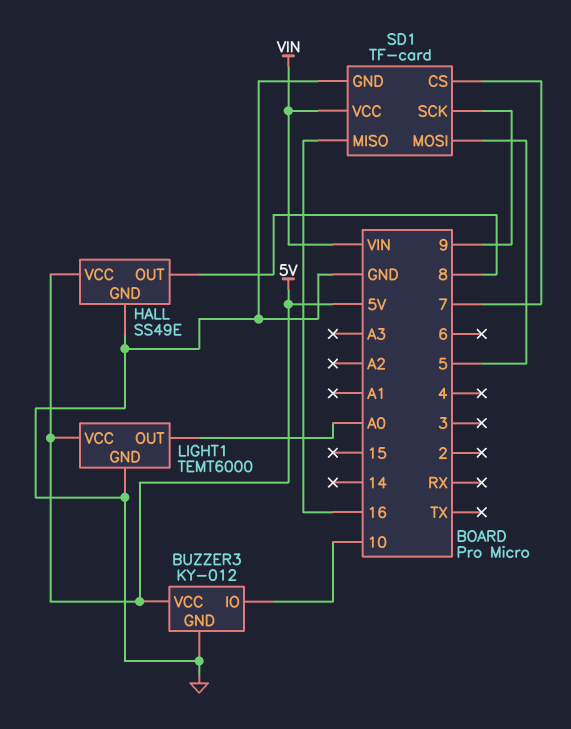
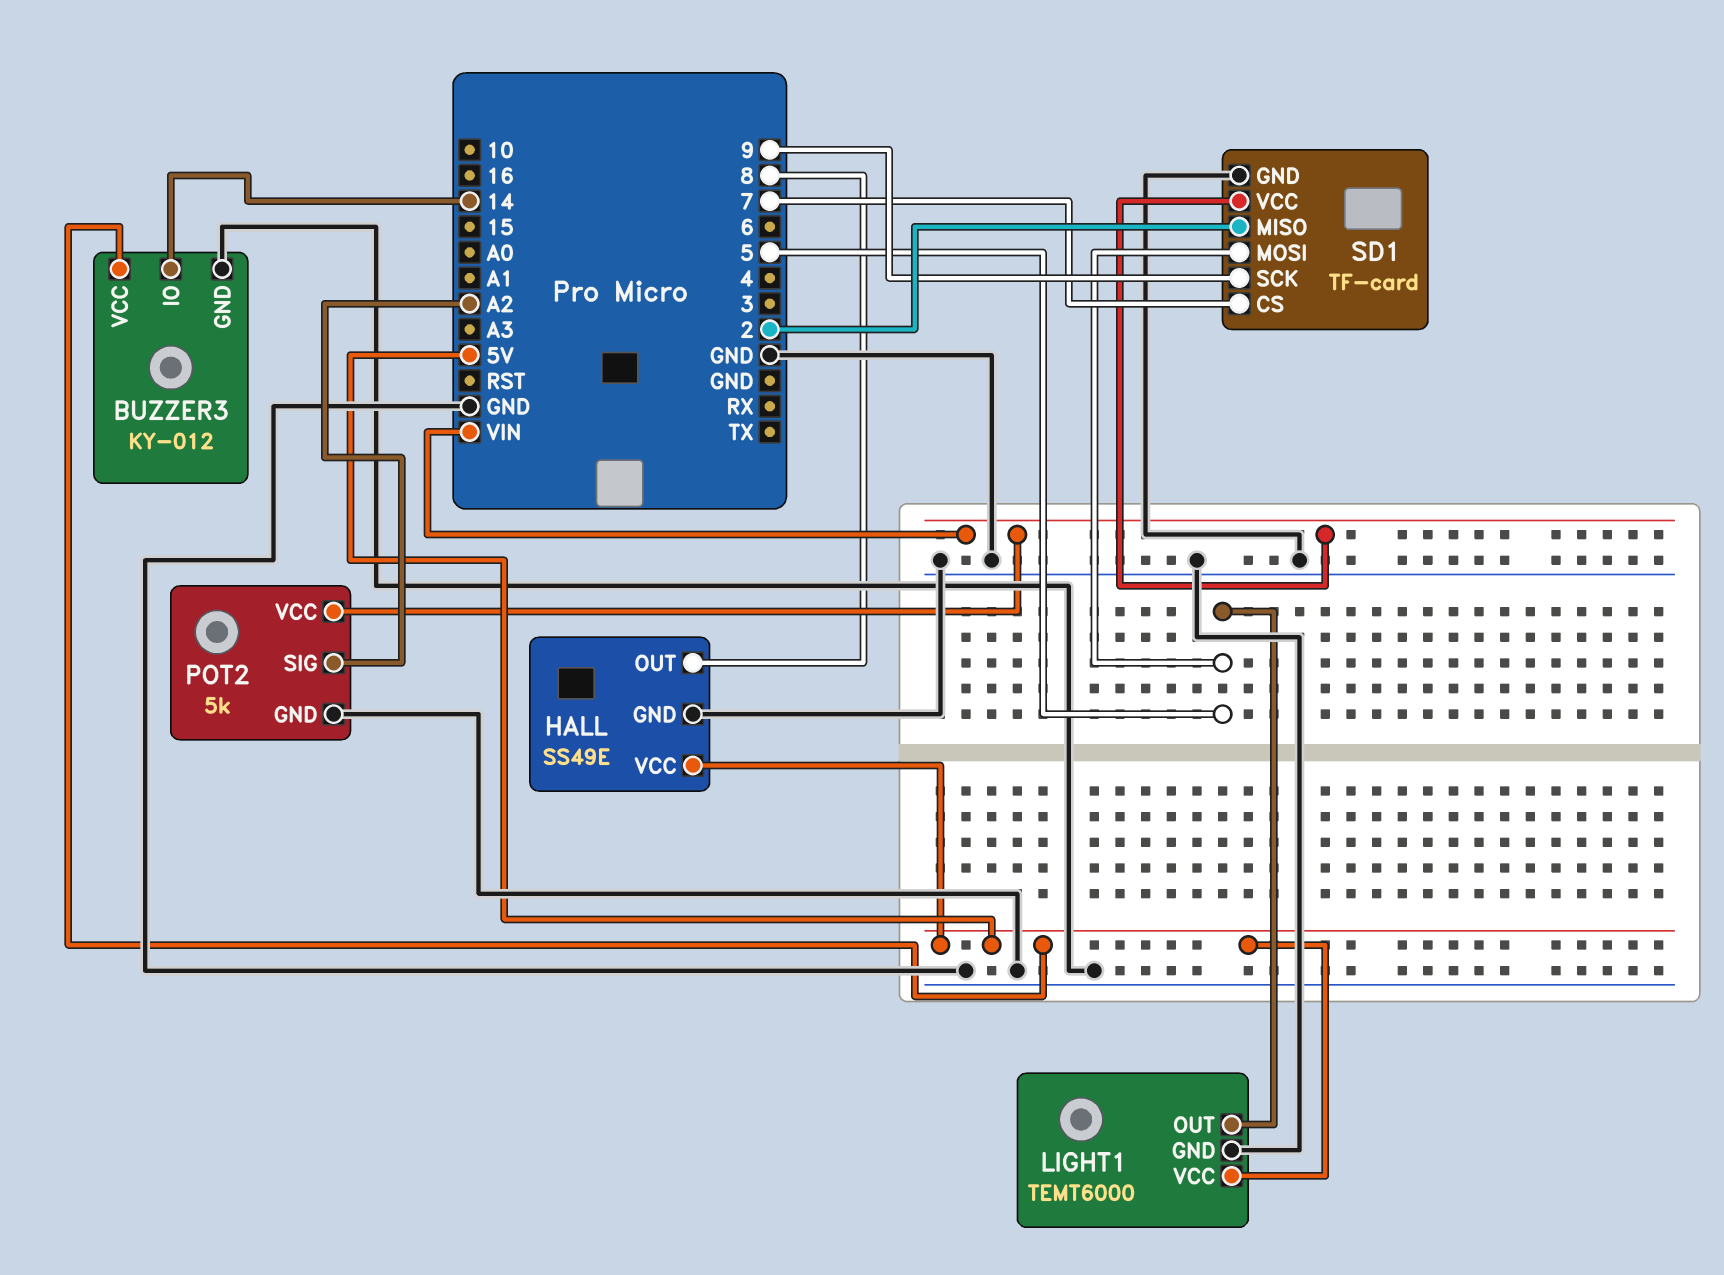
BUZZER3 pin IO: 10 -> 14
LIGHT1 pin OUT: A0 -> 5
POT2: none -> 5k
POT2 pin GND: none -> GND
POT2 pin SIG: none -> A2
POT2 pin VCC: none -> VIN
SD1 pin MISO: 16 -> 2

